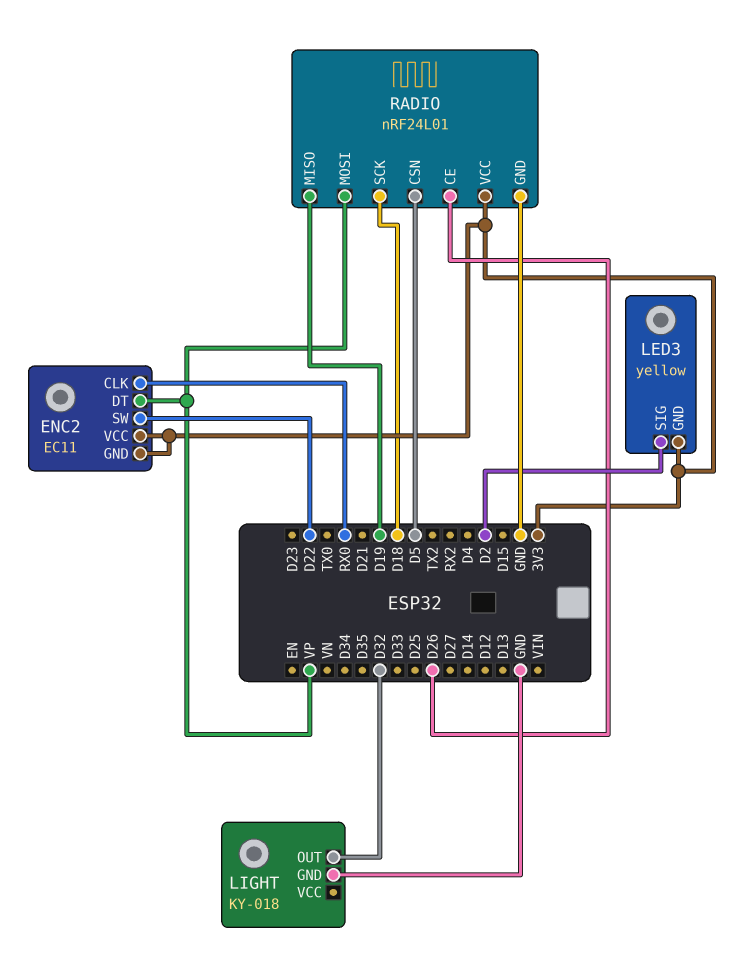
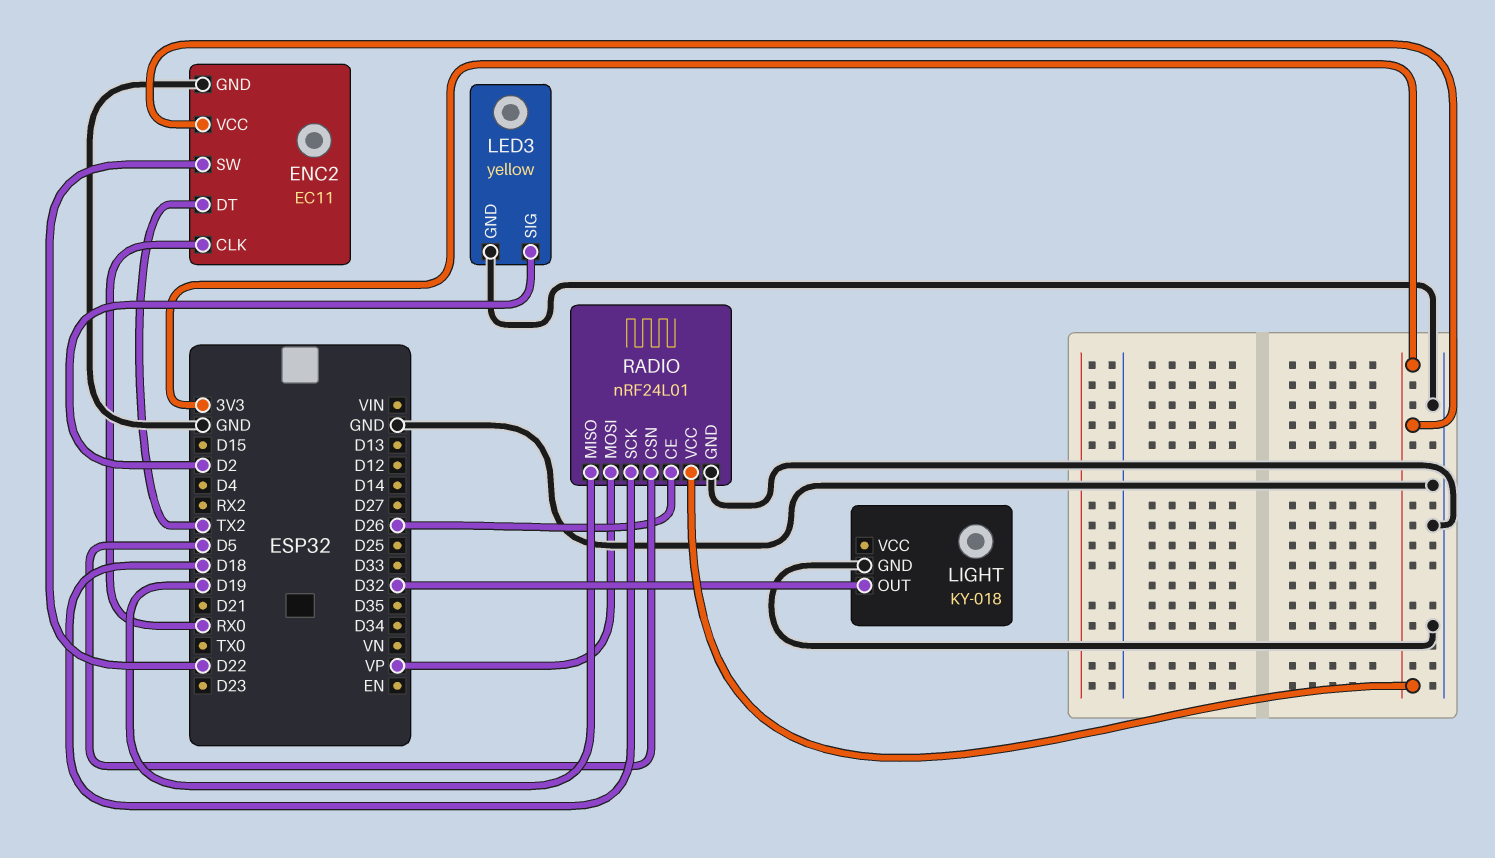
ENC2 pin DT: VP -> TX2
ENC2 pin GND: 3V3 -> GND
LED3 pin GND: 3V3 -> GND

